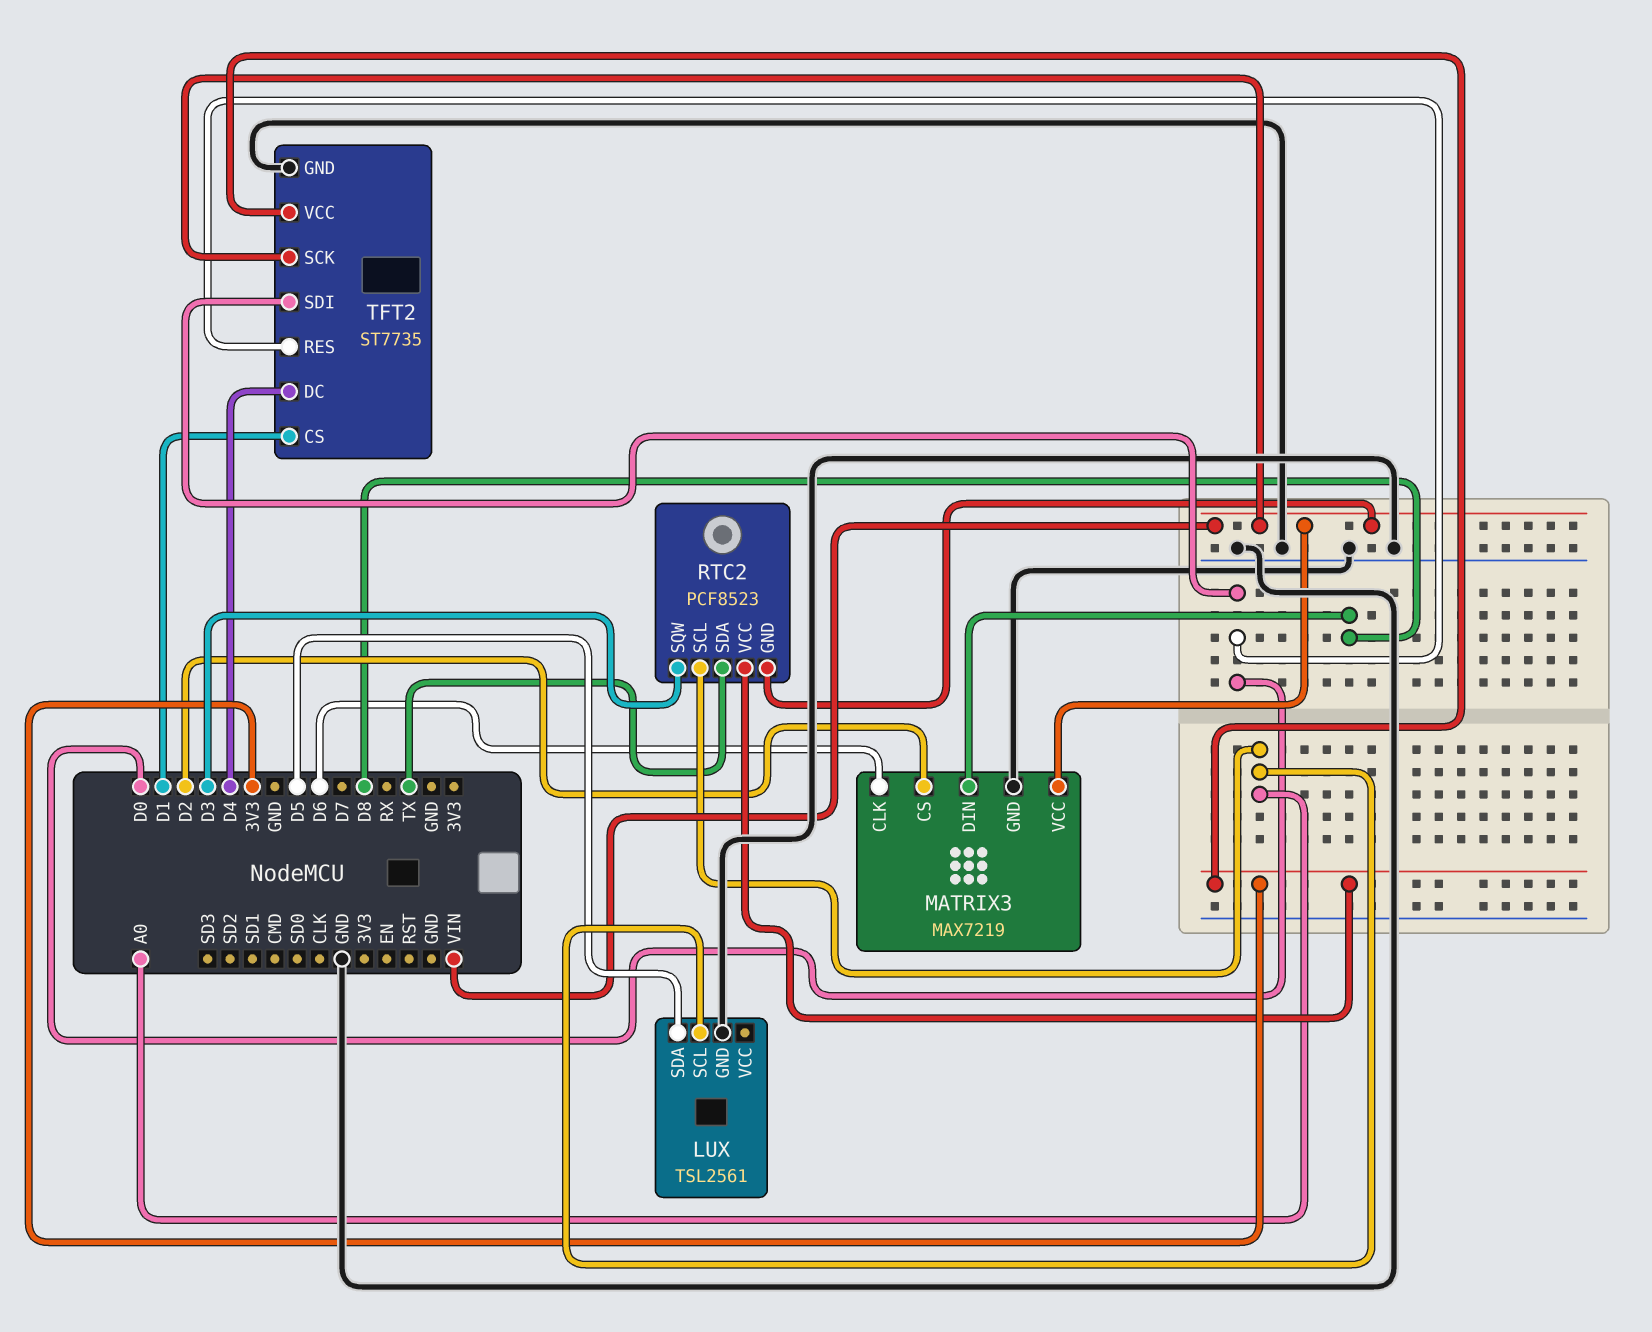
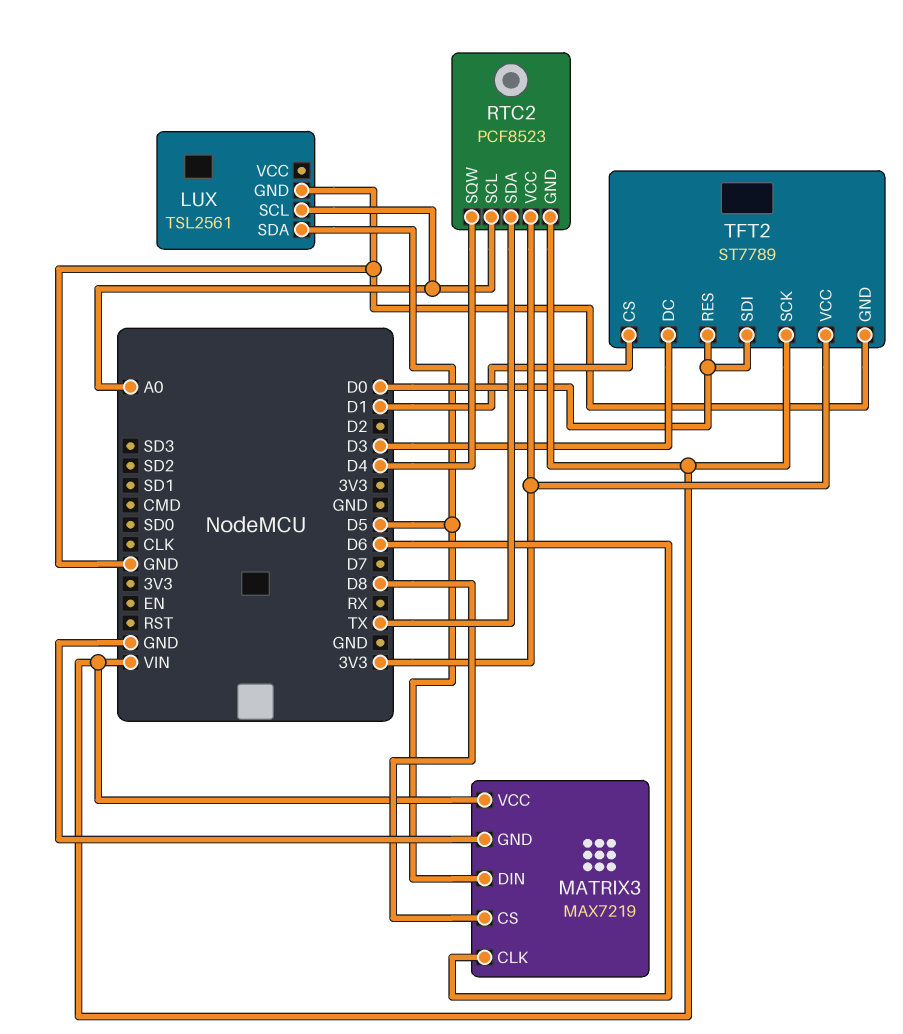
MATRIX3 pin CS: D2 -> D8
MATRIX3 pin DIN: D8 -> D5
RTC2 pin SQW: D3 -> D4
TFT2: ST7735 -> ST7789
TFT2 pin DC: D4 -> D3

